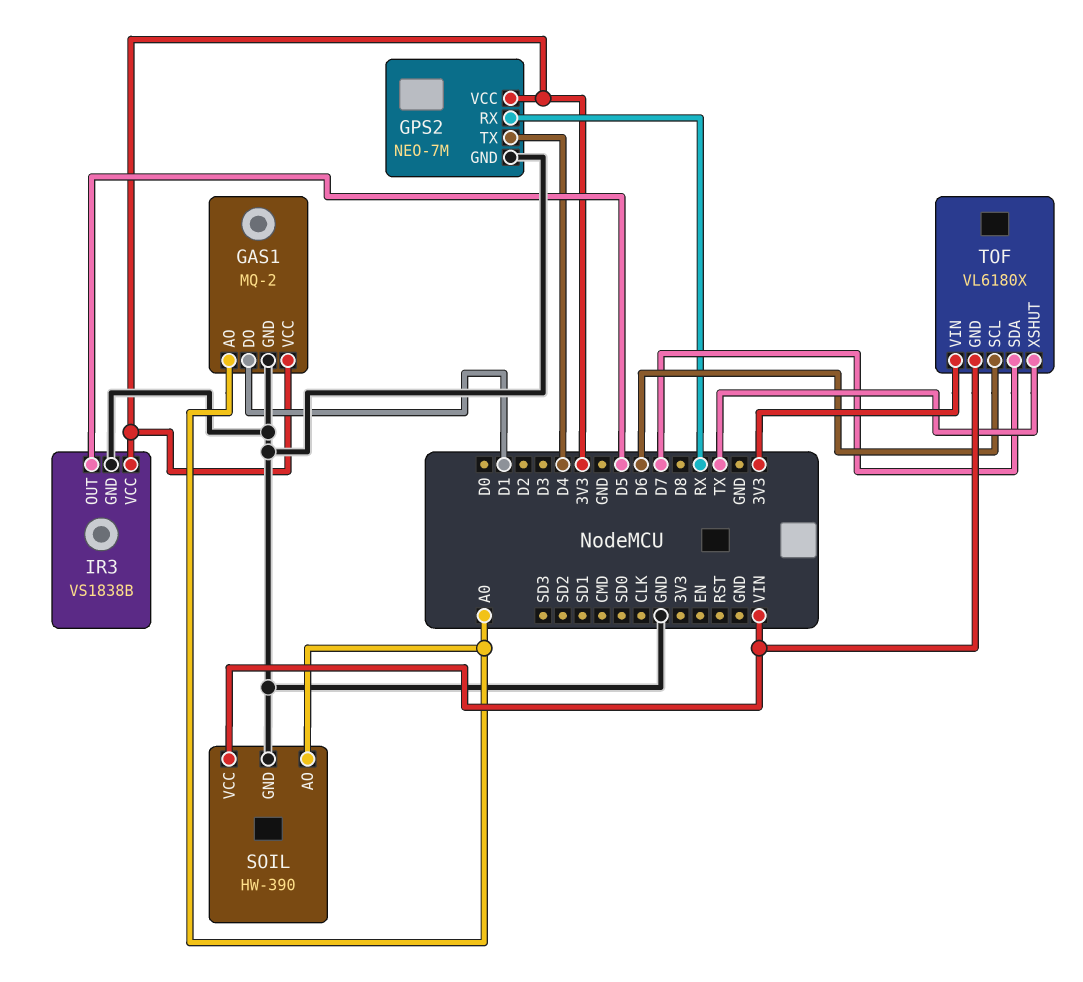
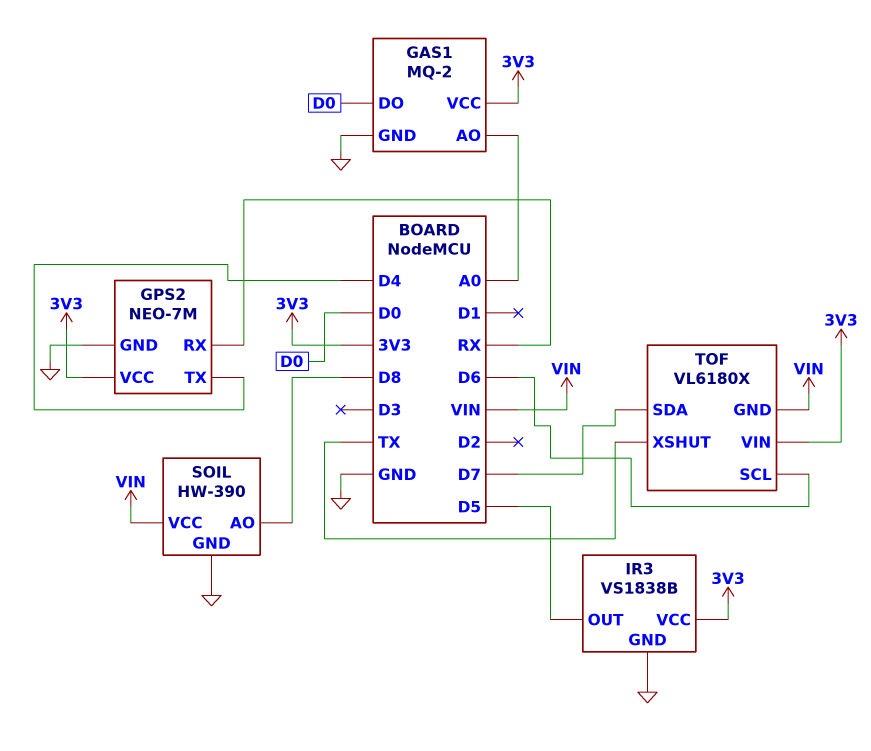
GAS1 pin DO: D1 -> D0
SOIL pin AO: A0 -> D8

